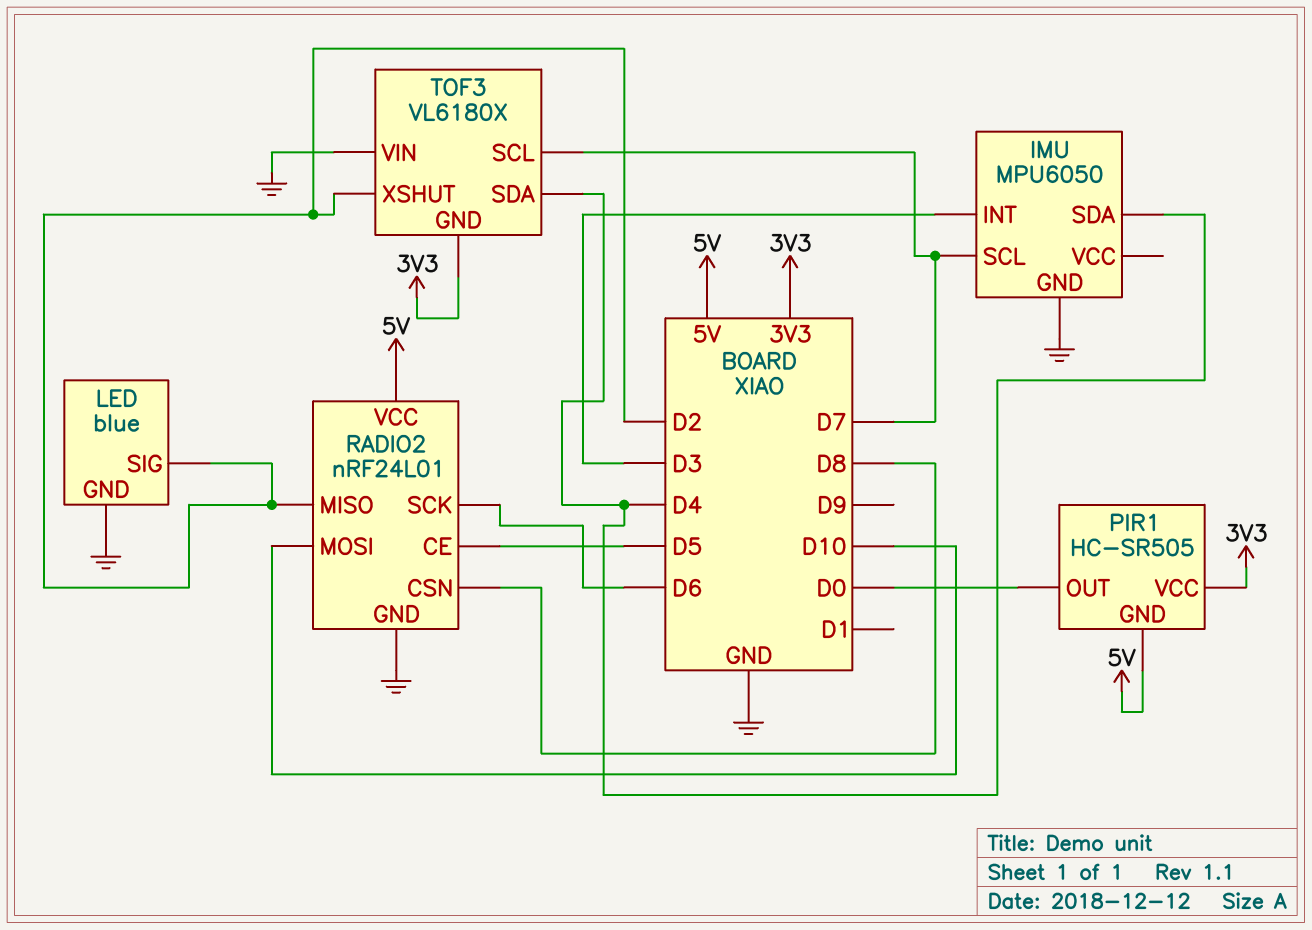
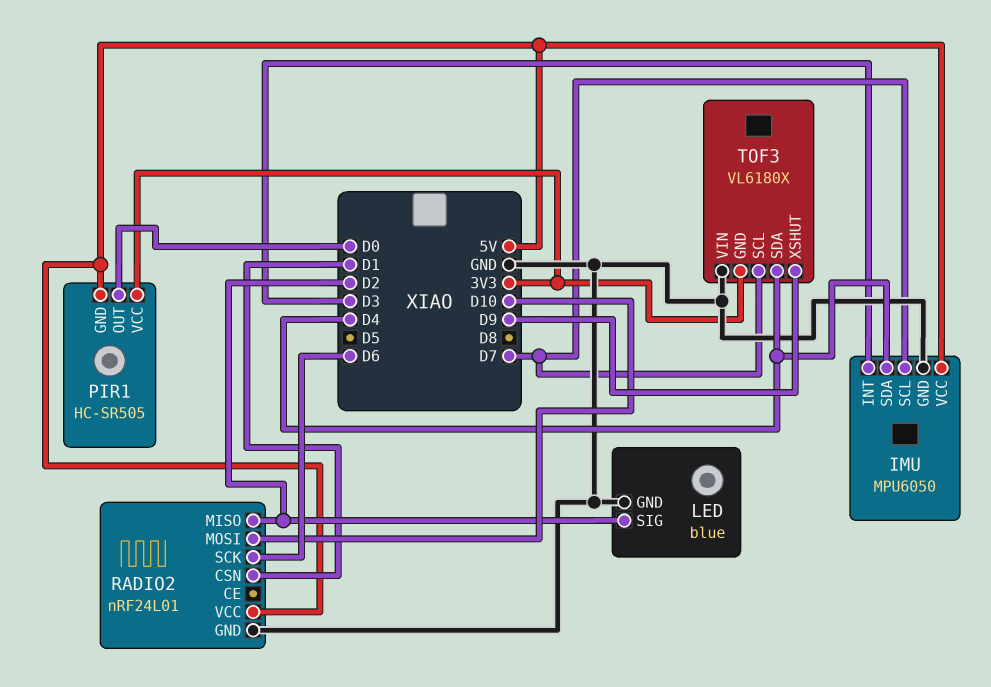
IMU pin VCC: none -> 5V
RADIO2 pin CE: D5 -> none
RADIO2 pin CSN: D8 -> D1
TOF3 pin XSHUT: D2 -> D9

